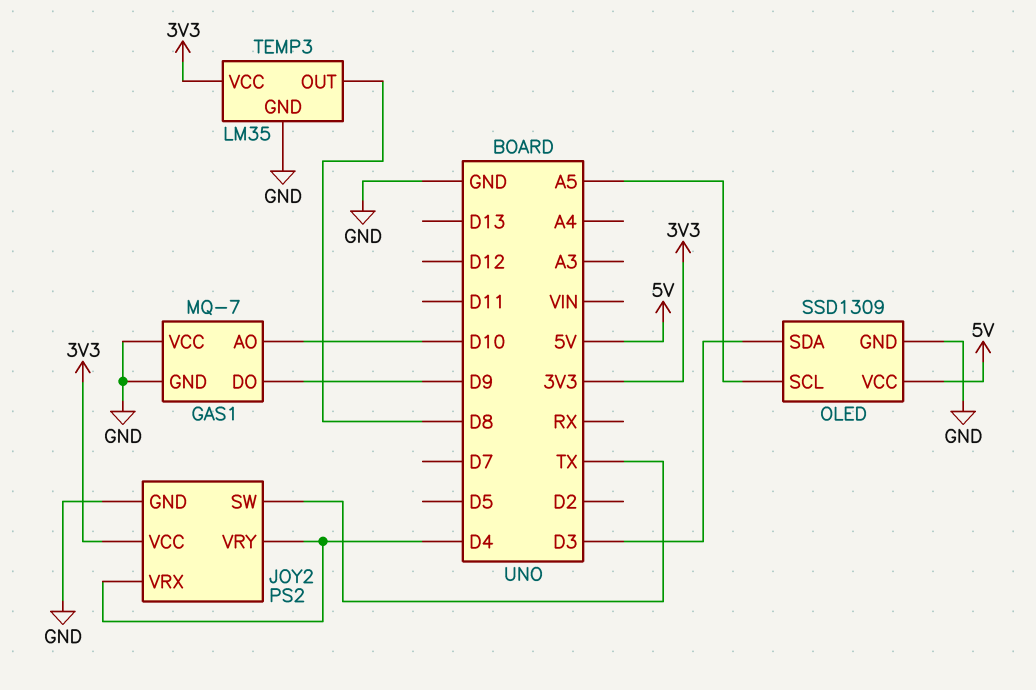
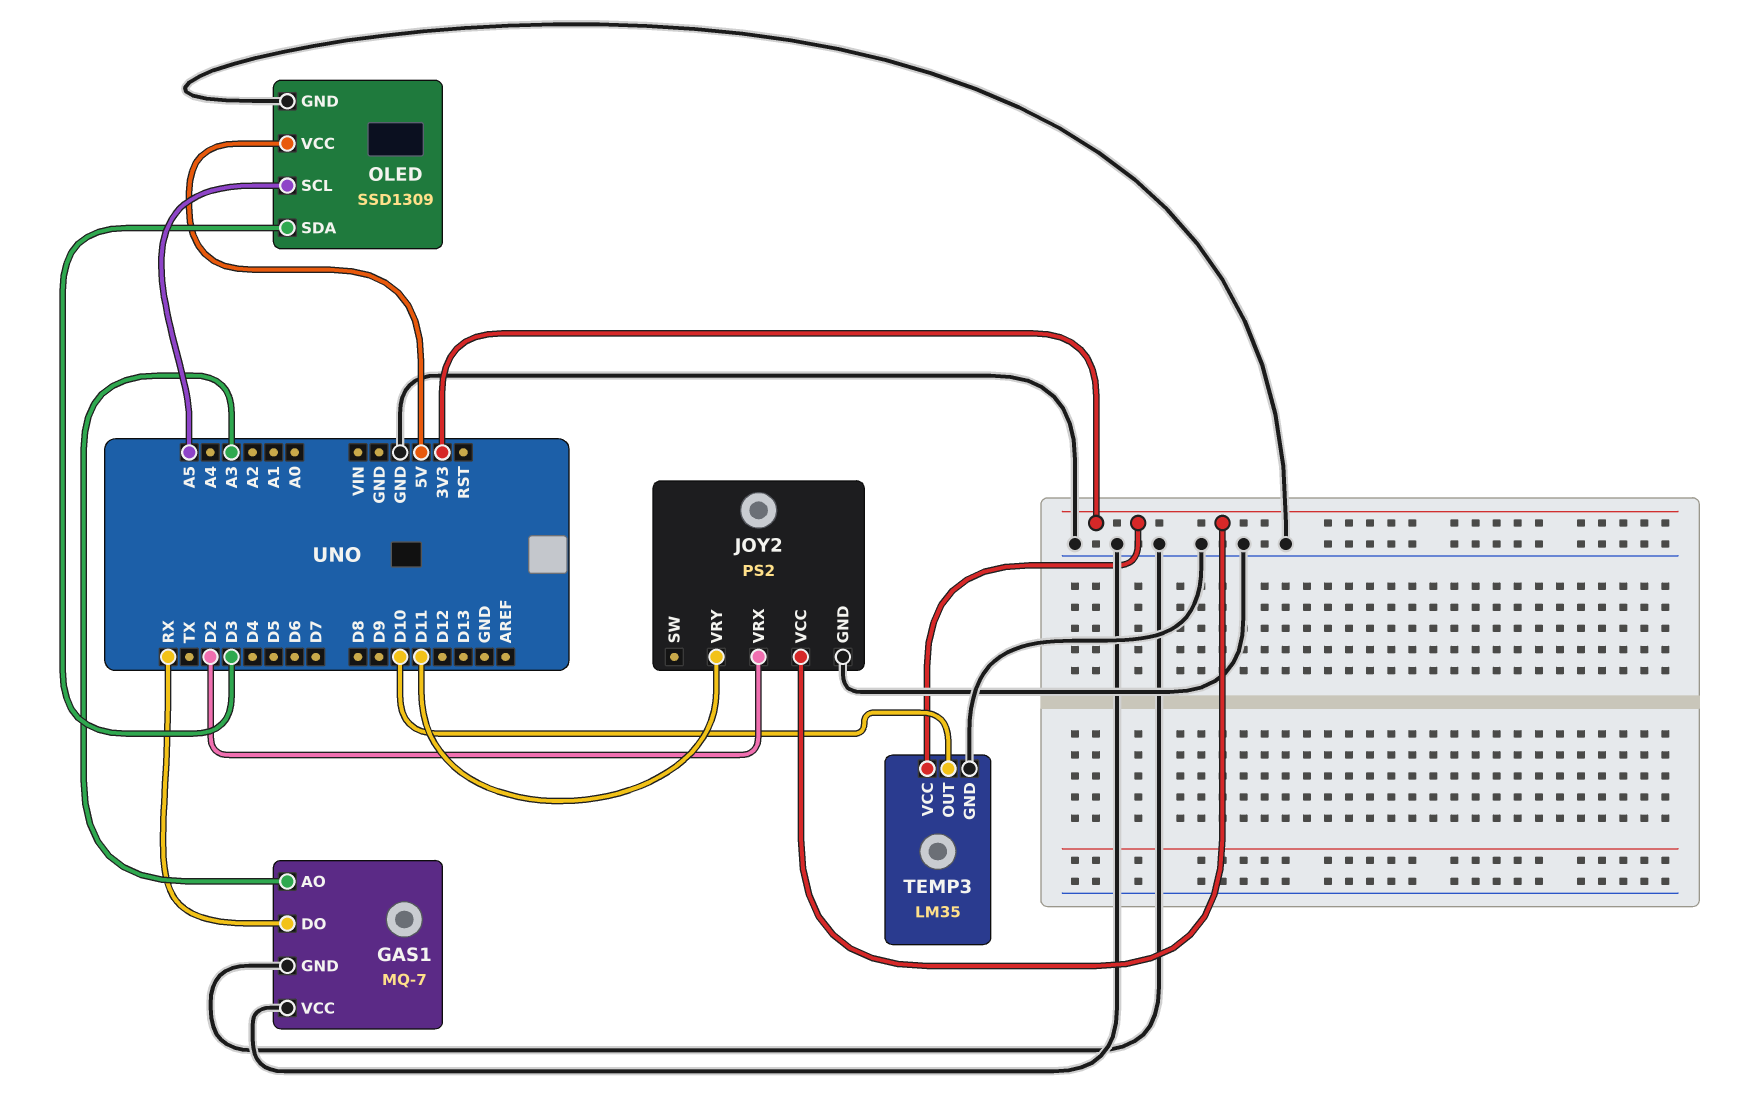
GAS1 pin AO: D10 -> A3
GAS1 pin DO: D9 -> RX
JOY2 pin SW: TX -> none
JOY2 pin VRX: D4 -> D2
JOY2 pin VRY: D4 -> D11
TEMP3 pin OUT: D8 -> D10

